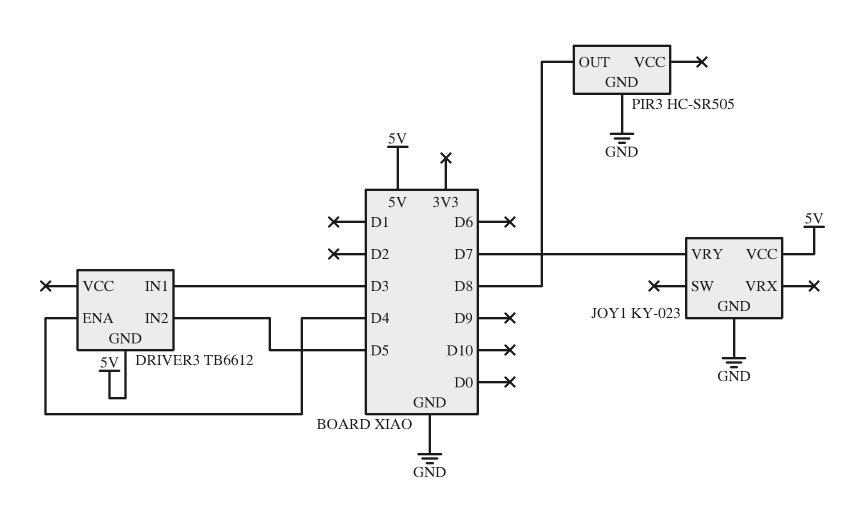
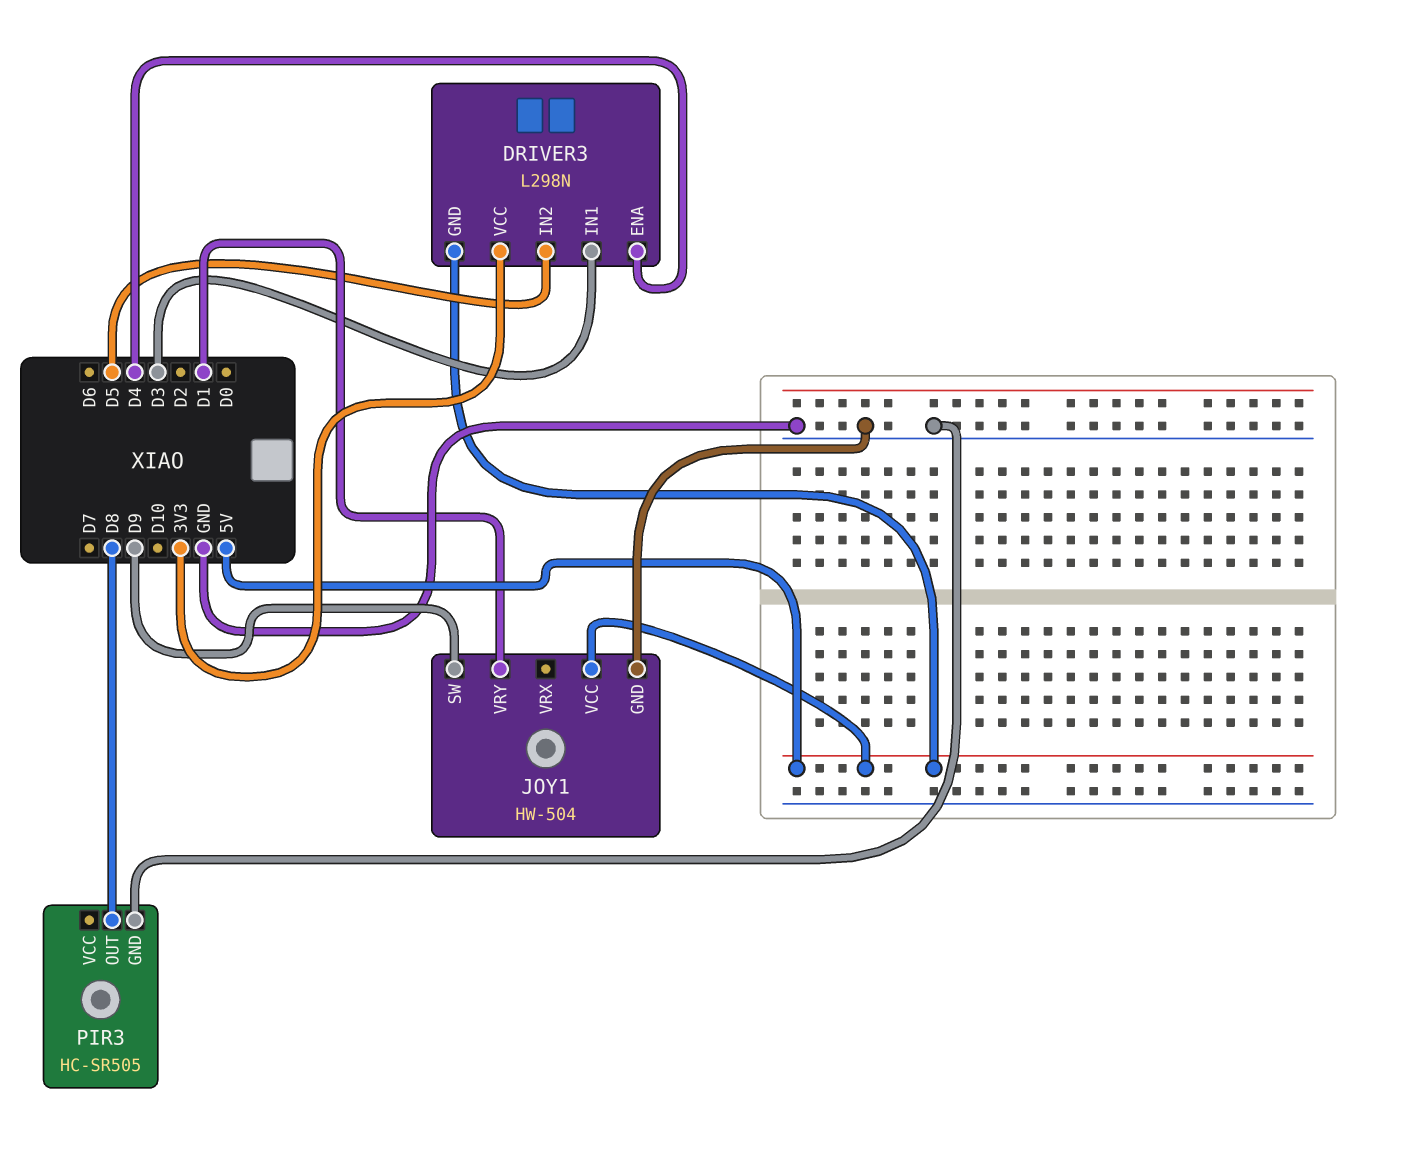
DRIVER3: TB6612 -> L298N
DRIVER3 pin VCC: none -> 3V3
JOY1: KY-023 -> HW-504
JOY1 pin SW: none -> D9
JOY1 pin VRY: D7 -> D1

